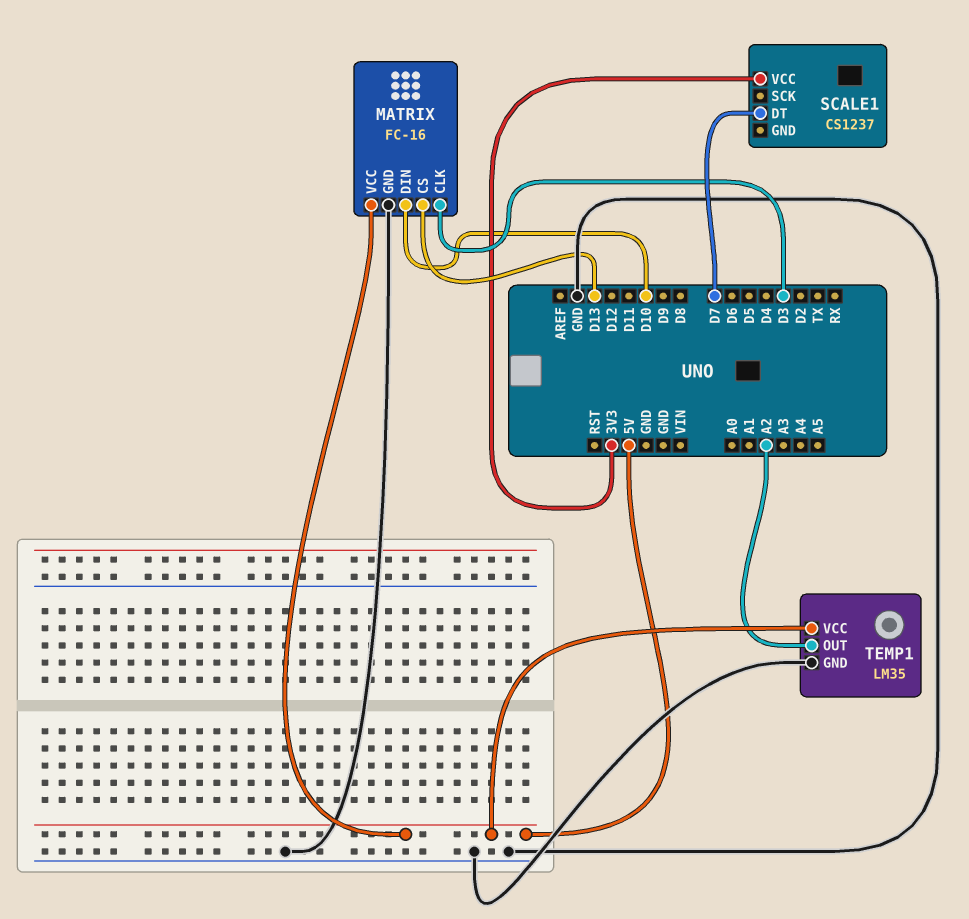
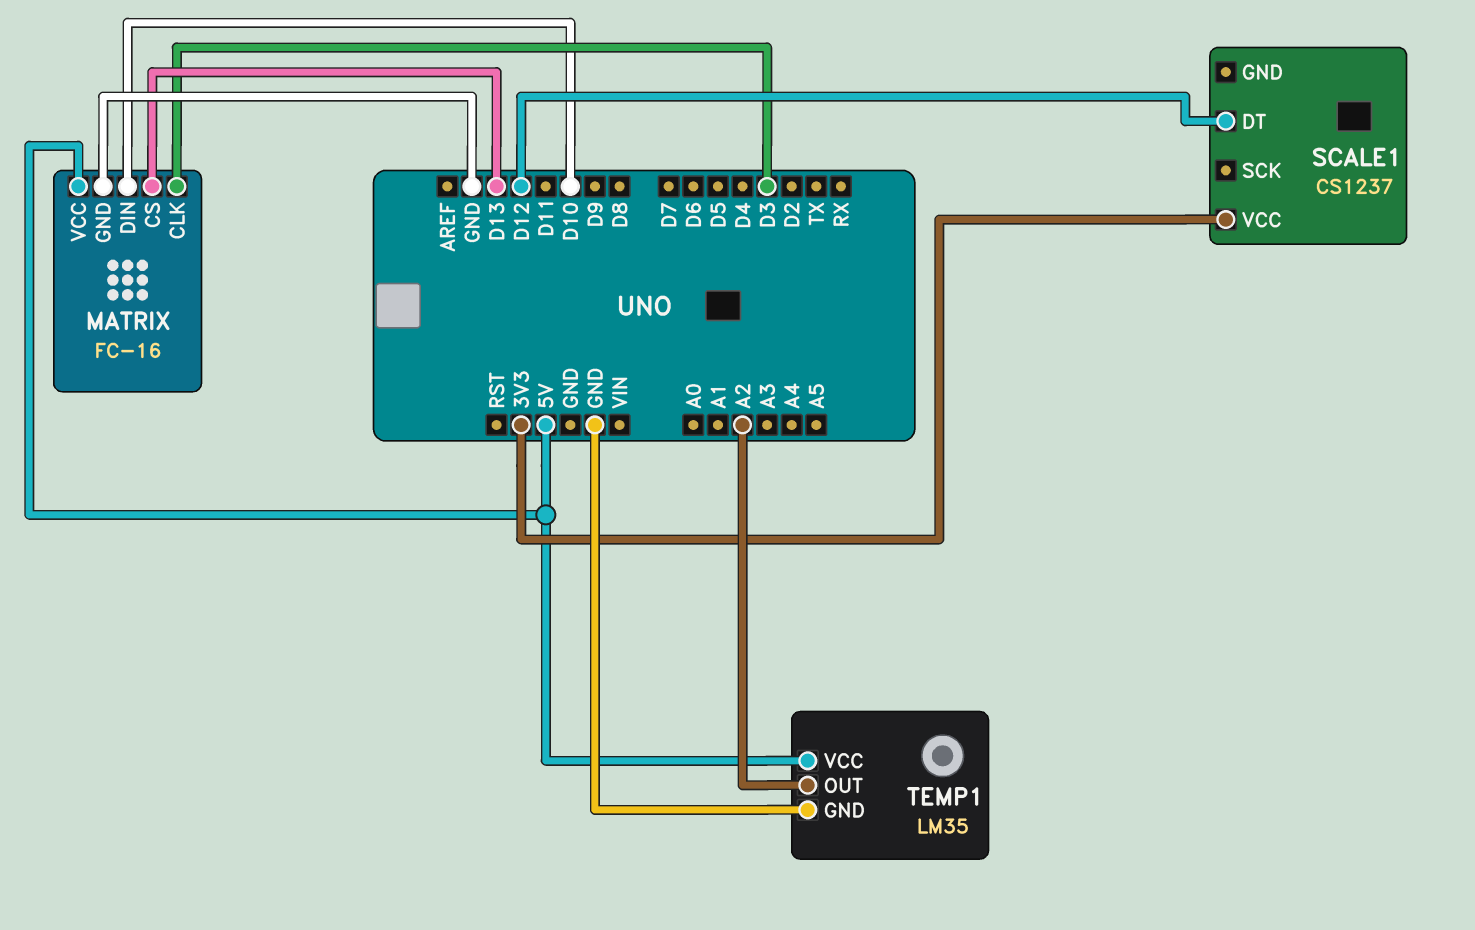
SCALE1 pin DT: D7 -> D12

